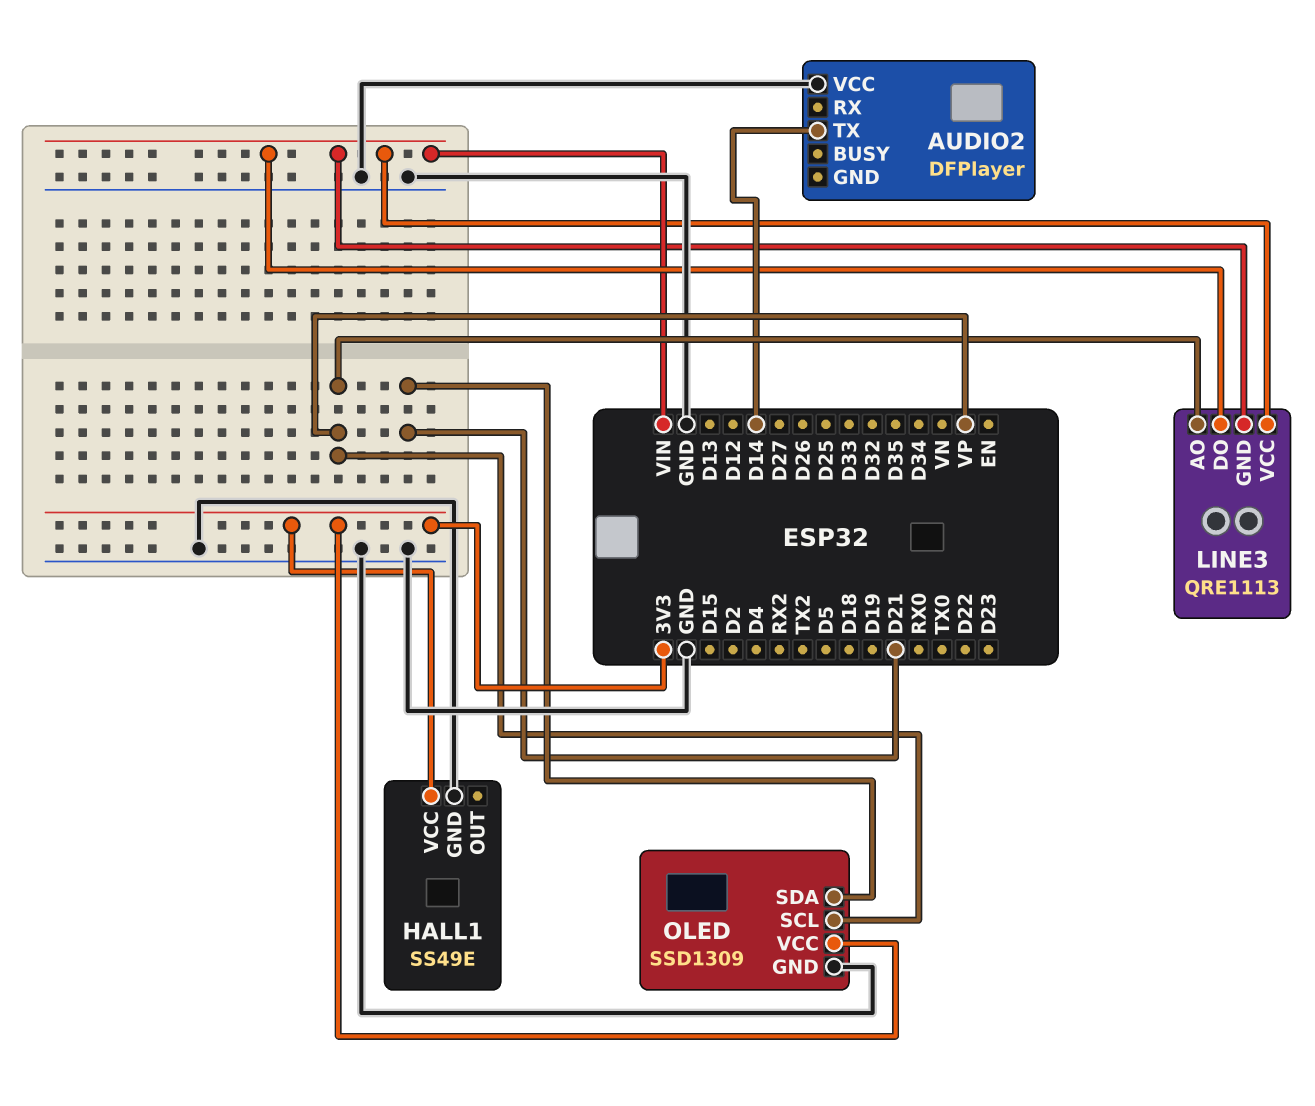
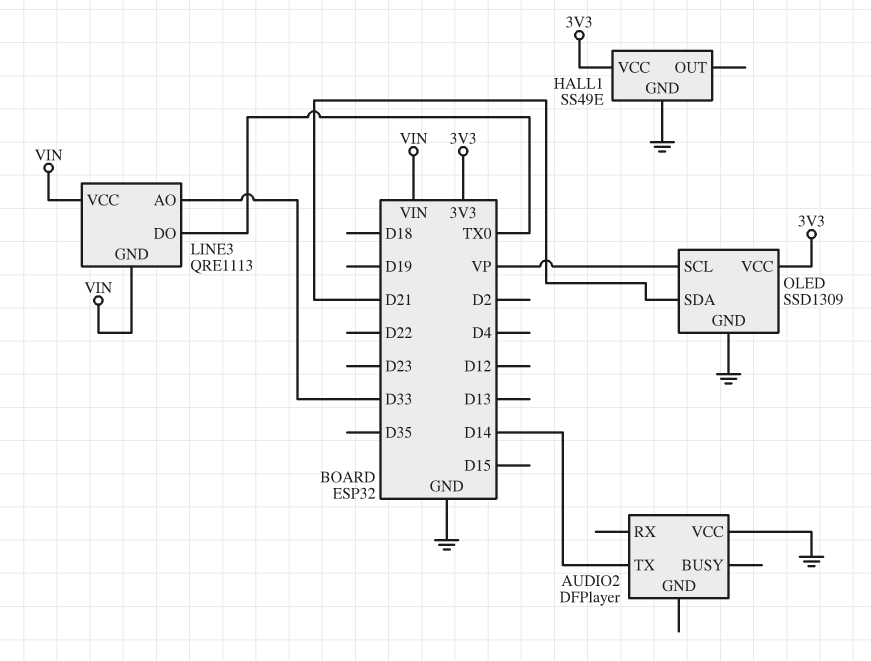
LINE3 pin AO: VP -> D33
LINE3 pin DO: VIN -> TX0

